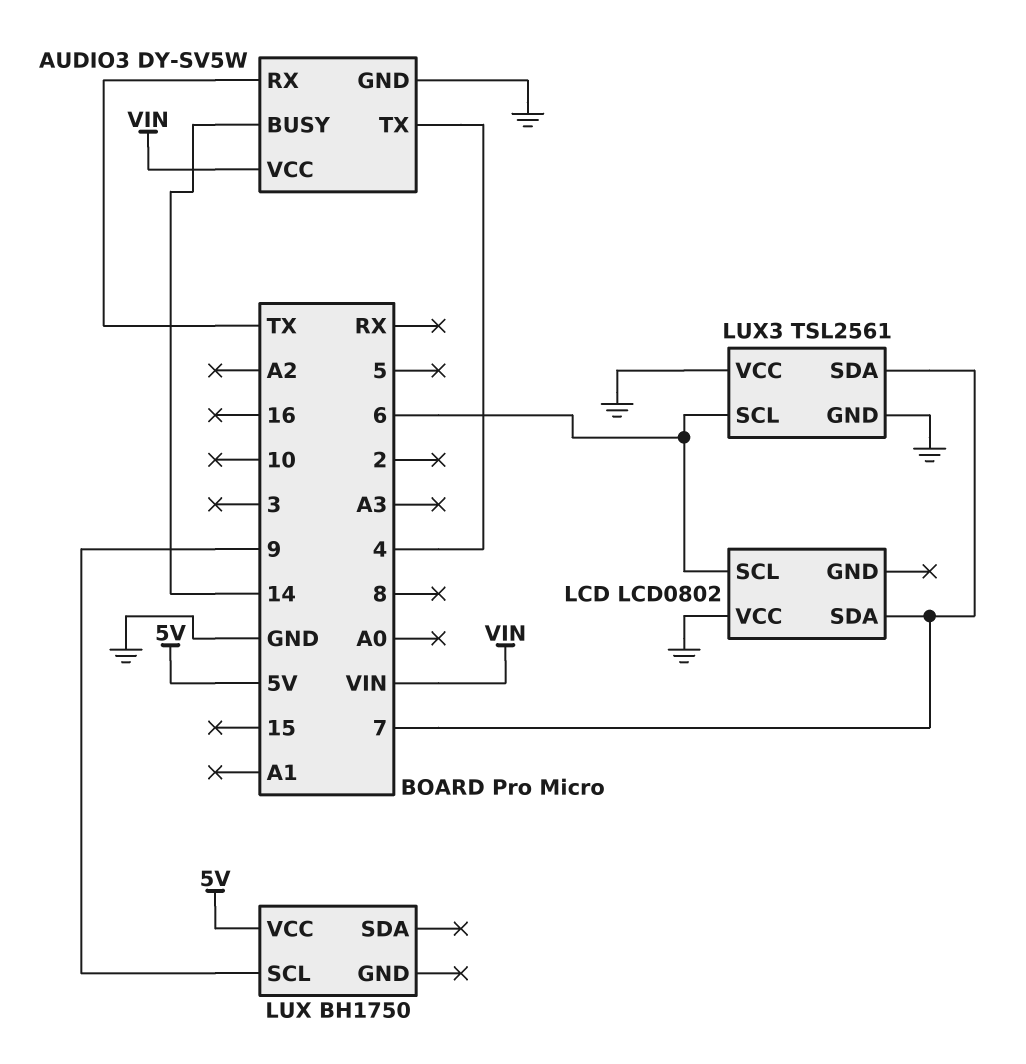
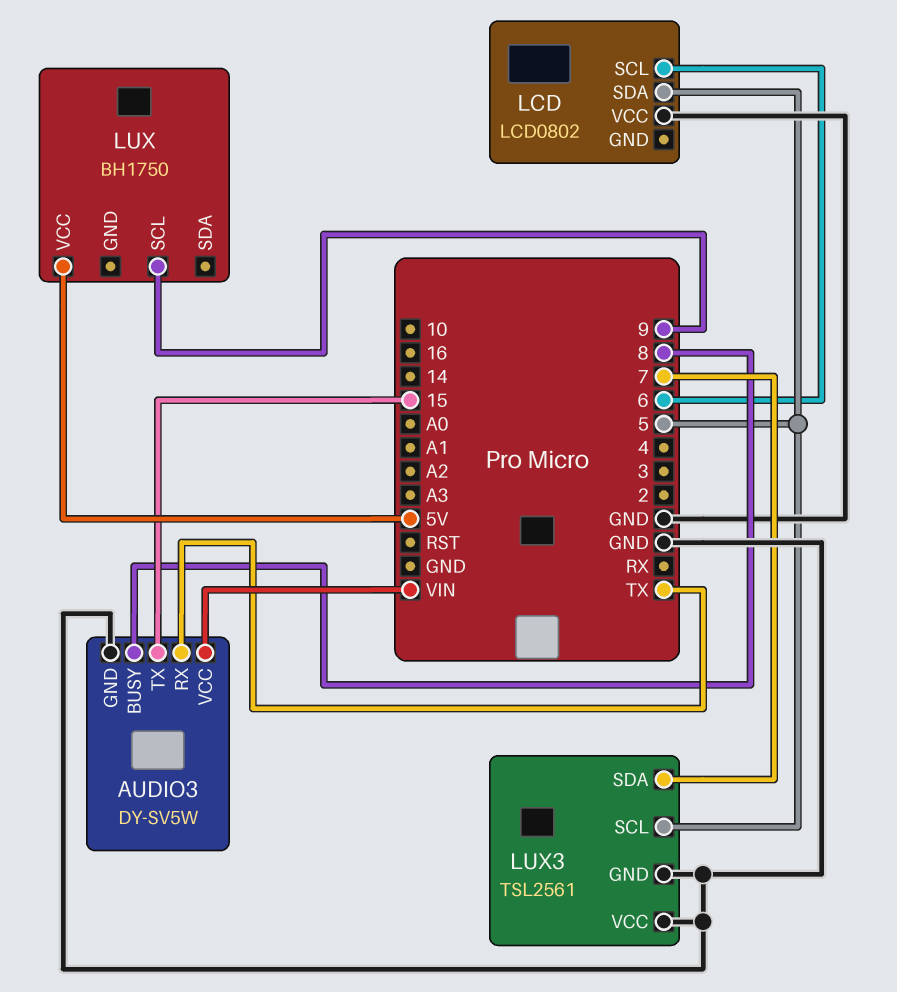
AUDIO3 pin BUSY: 14 -> 8
AUDIO3 pin TX: 4 -> 15
LCD pin SDA: 7 -> 5
LUX3 pin SCL: 6 -> 5

